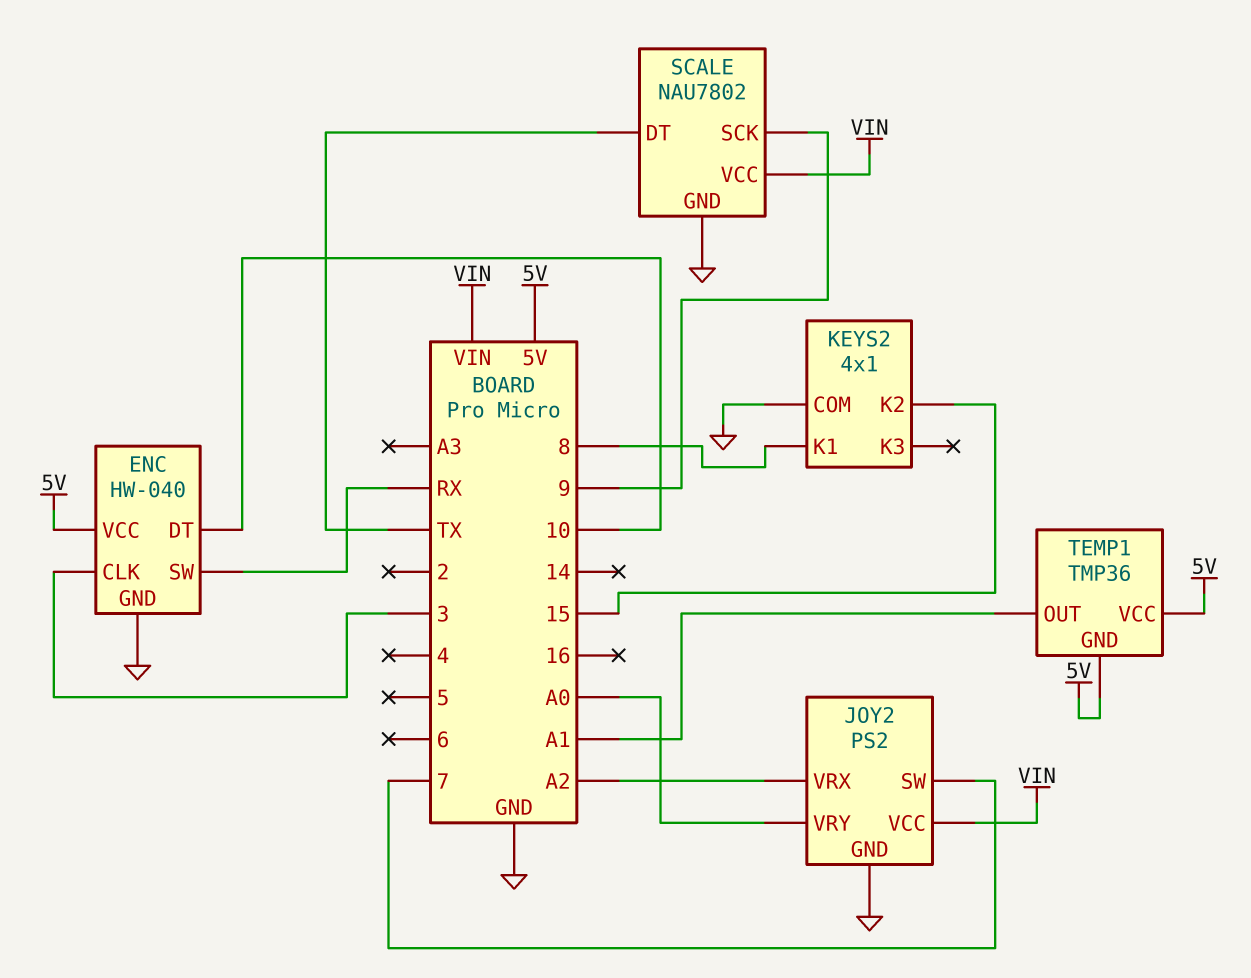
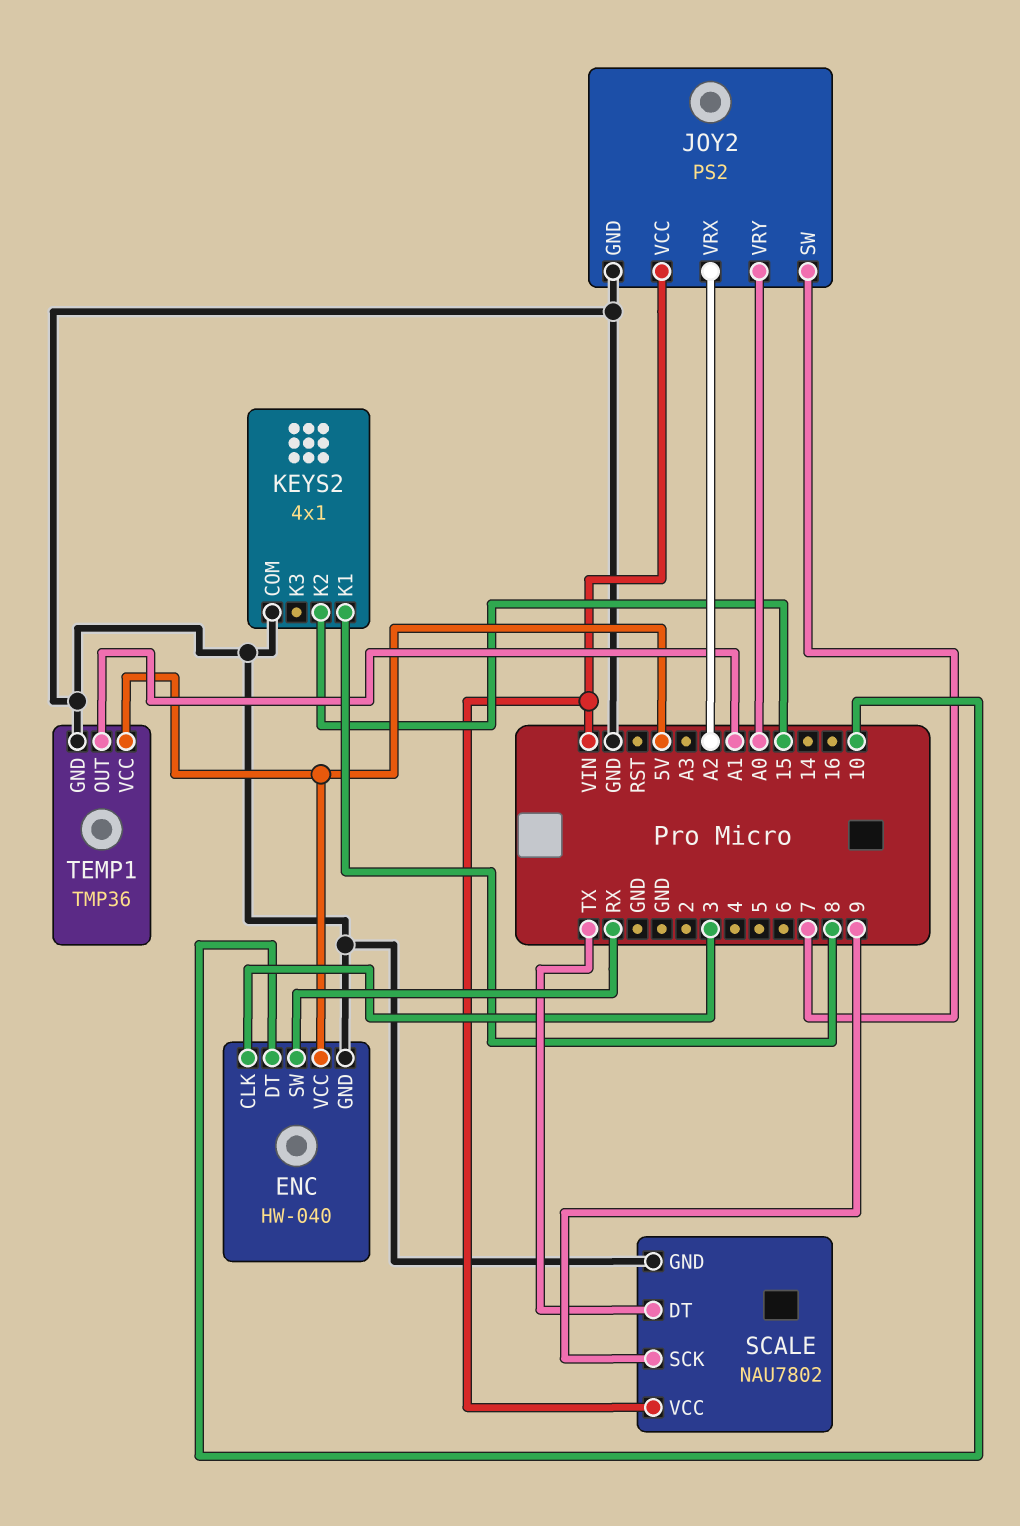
TEMP1 pin GND: 5V -> GND

